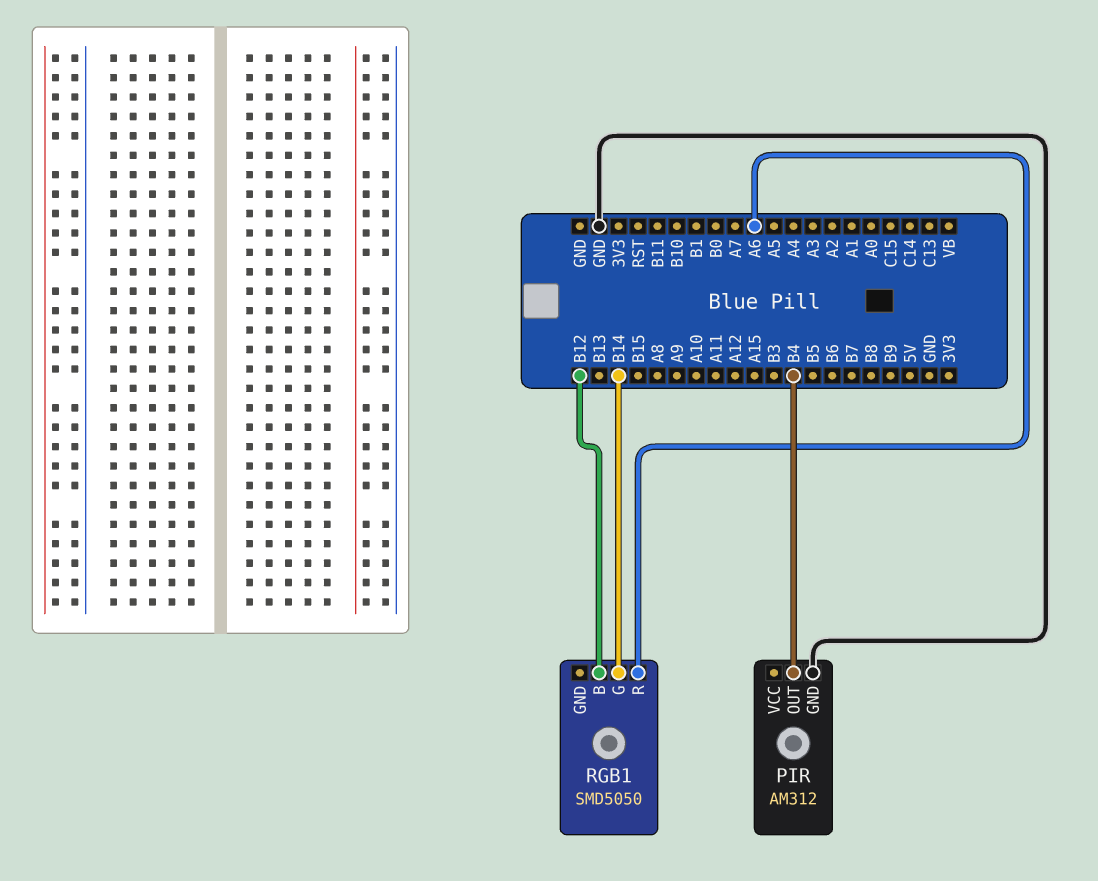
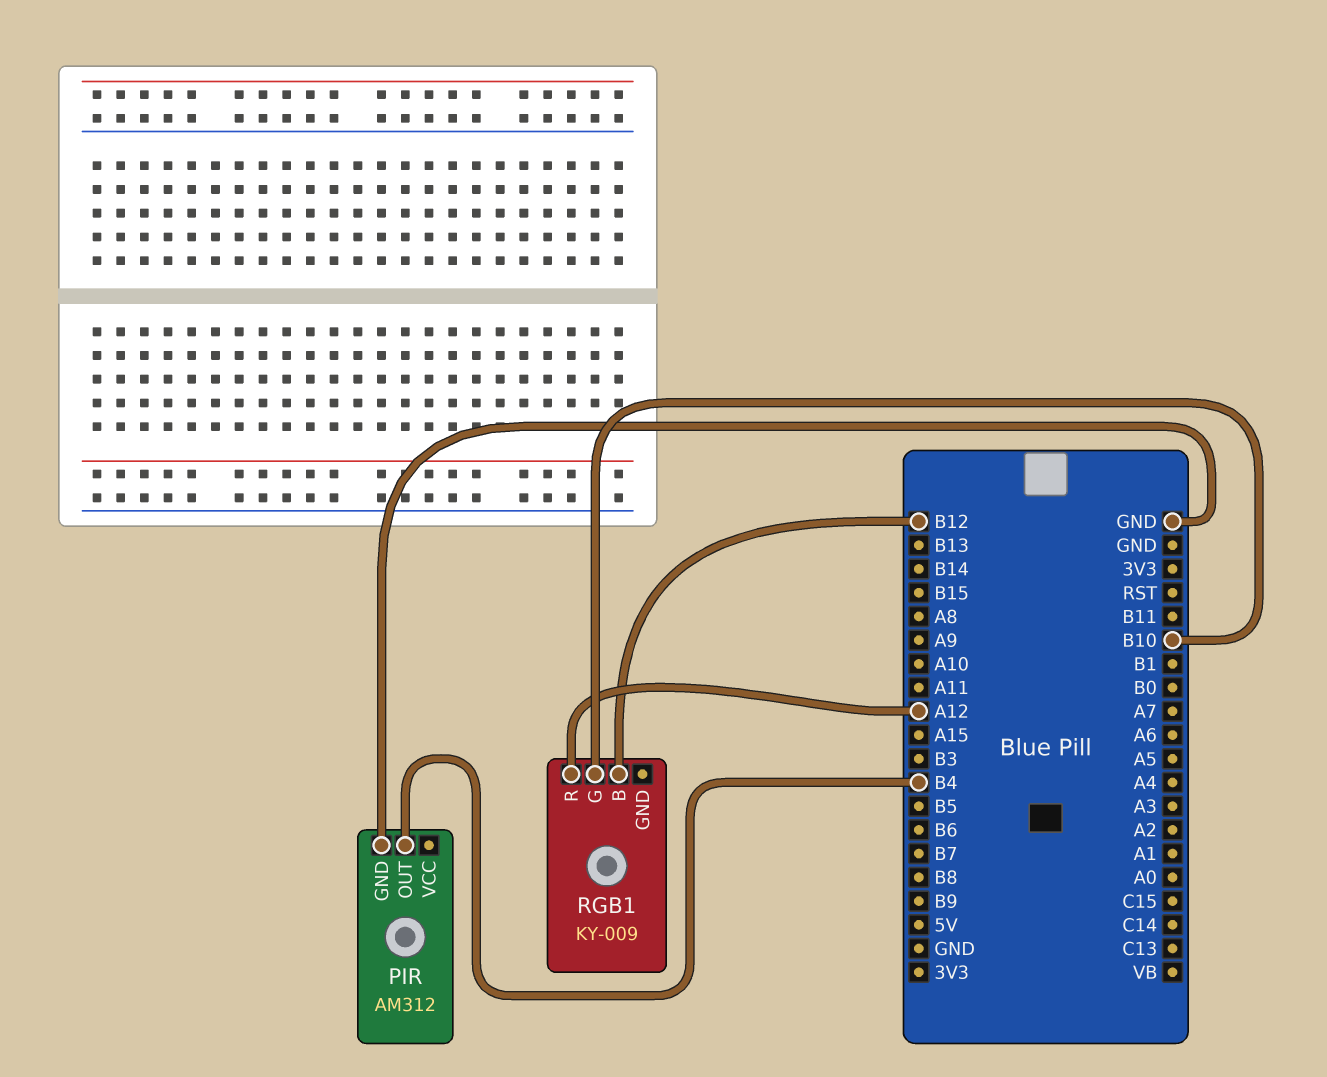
RGB1: SMD5050 -> KY-009
RGB1 pin G: B14 -> B10
RGB1 pin R: A6 -> A12

